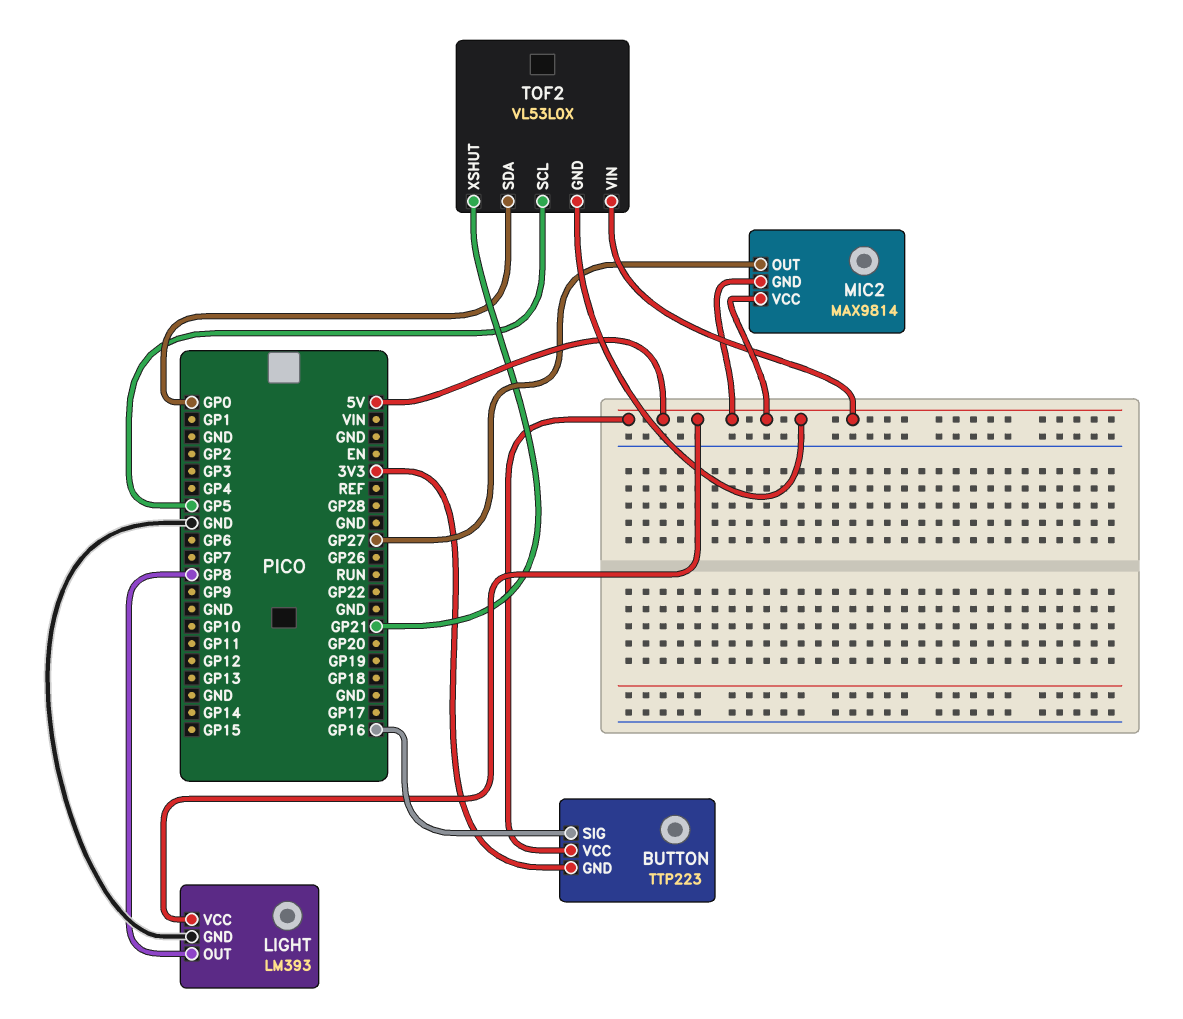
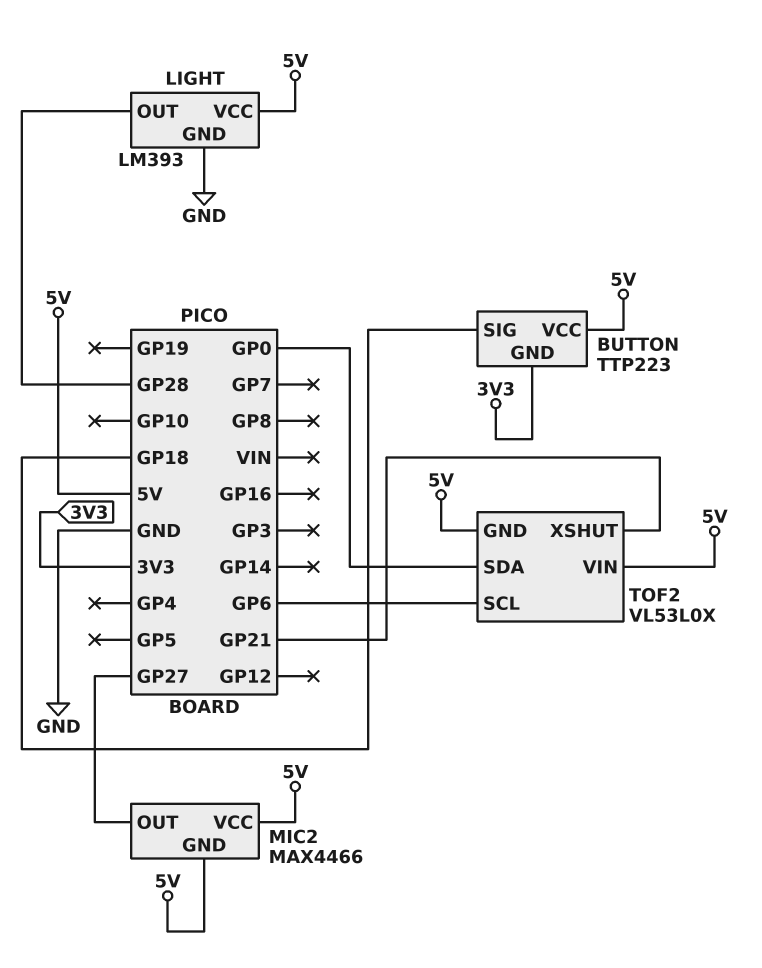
BUTTON pin SIG: GP16 -> GP18
LIGHT pin OUT: GP8 -> GP28
MIC2: MAX9814 -> MAX4466
TOF2 pin SCL: GP5 -> GP6

